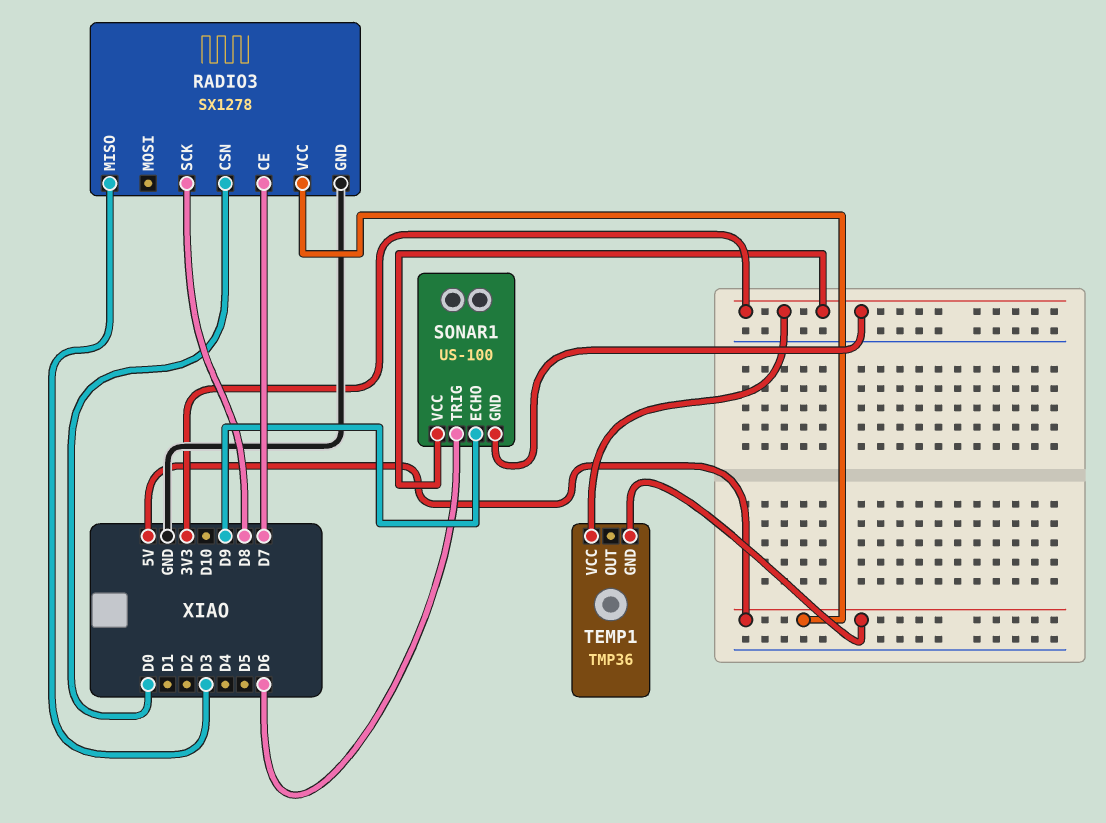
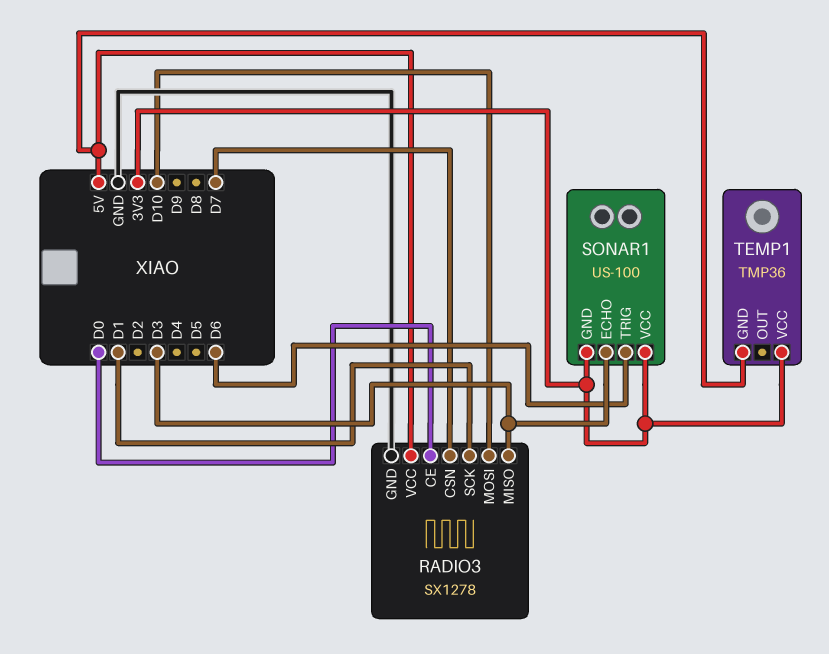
RADIO3 pin CE: D7 -> D0
RADIO3 pin CSN: D0 -> D7
RADIO3 pin MOSI: none -> D10
RADIO3 pin SCK: D8 -> D1
SONAR1 pin ECHO: D9 -> D3

